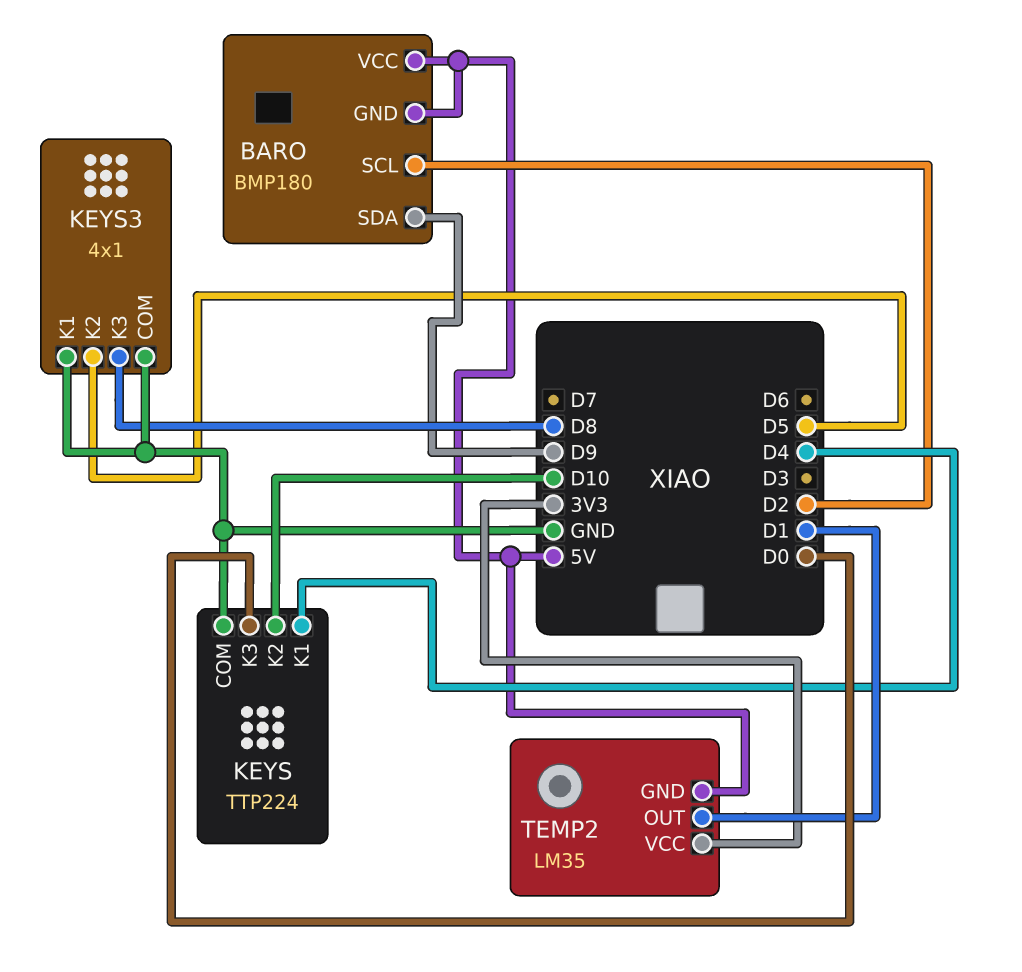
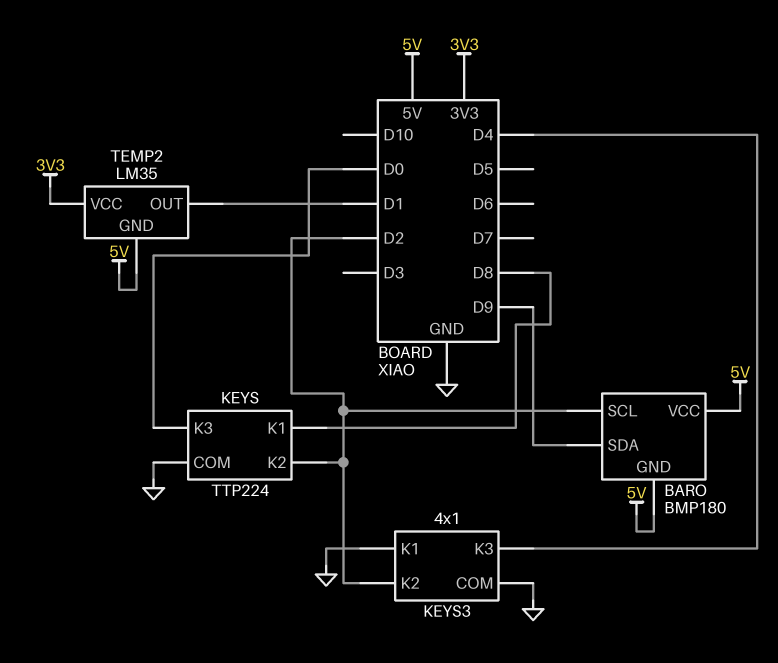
KEYS pin K1: D4 -> D8
KEYS pin K2: D10 -> D2
KEYS3 pin K2: D5 -> D2
KEYS3 pin K3: D8 -> D4

